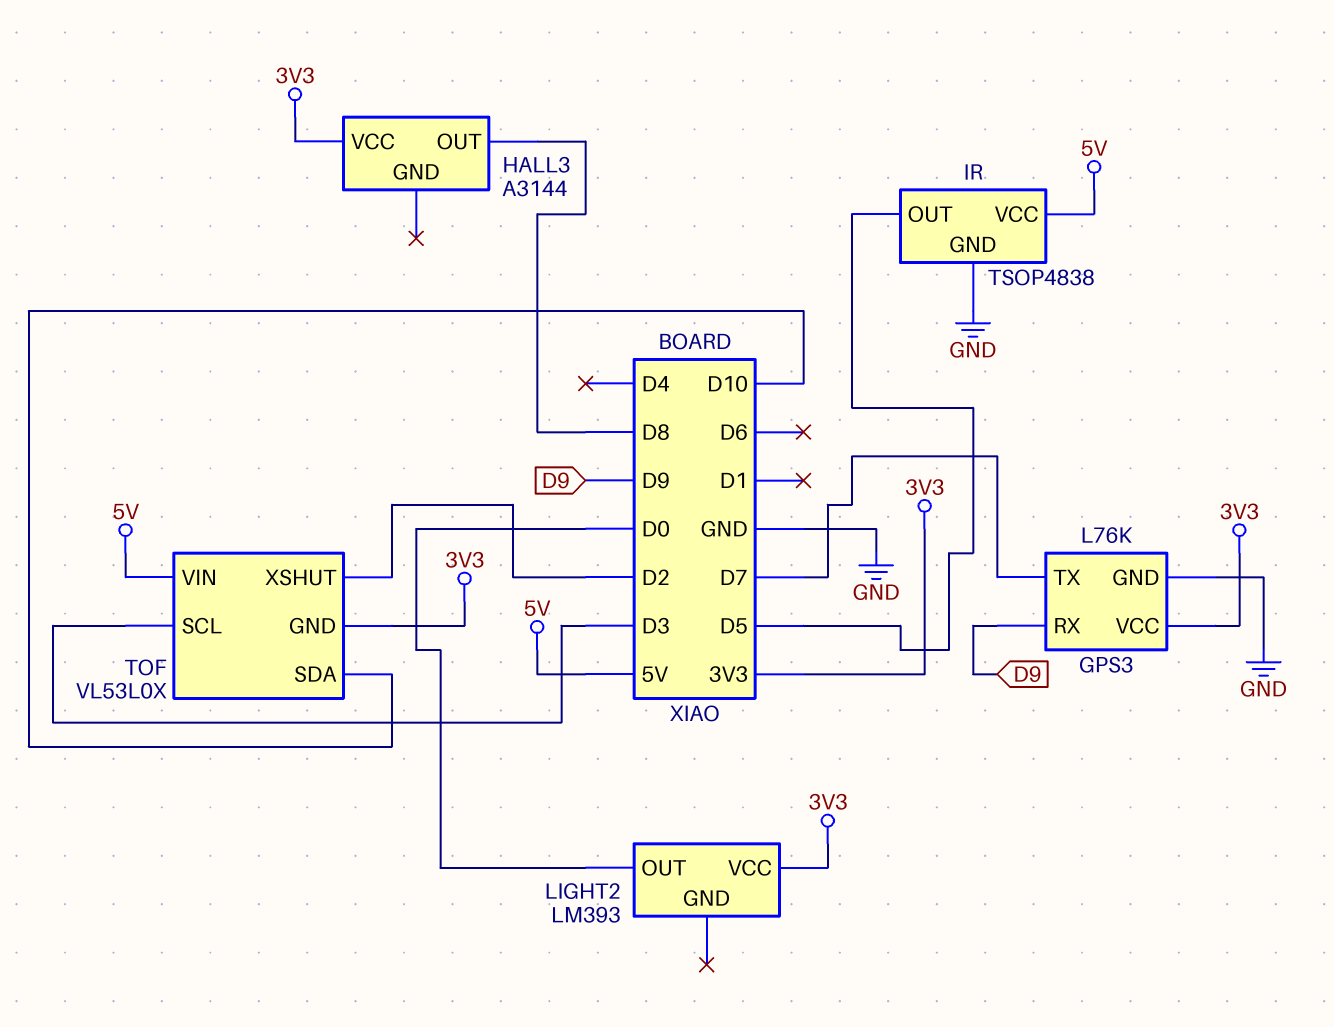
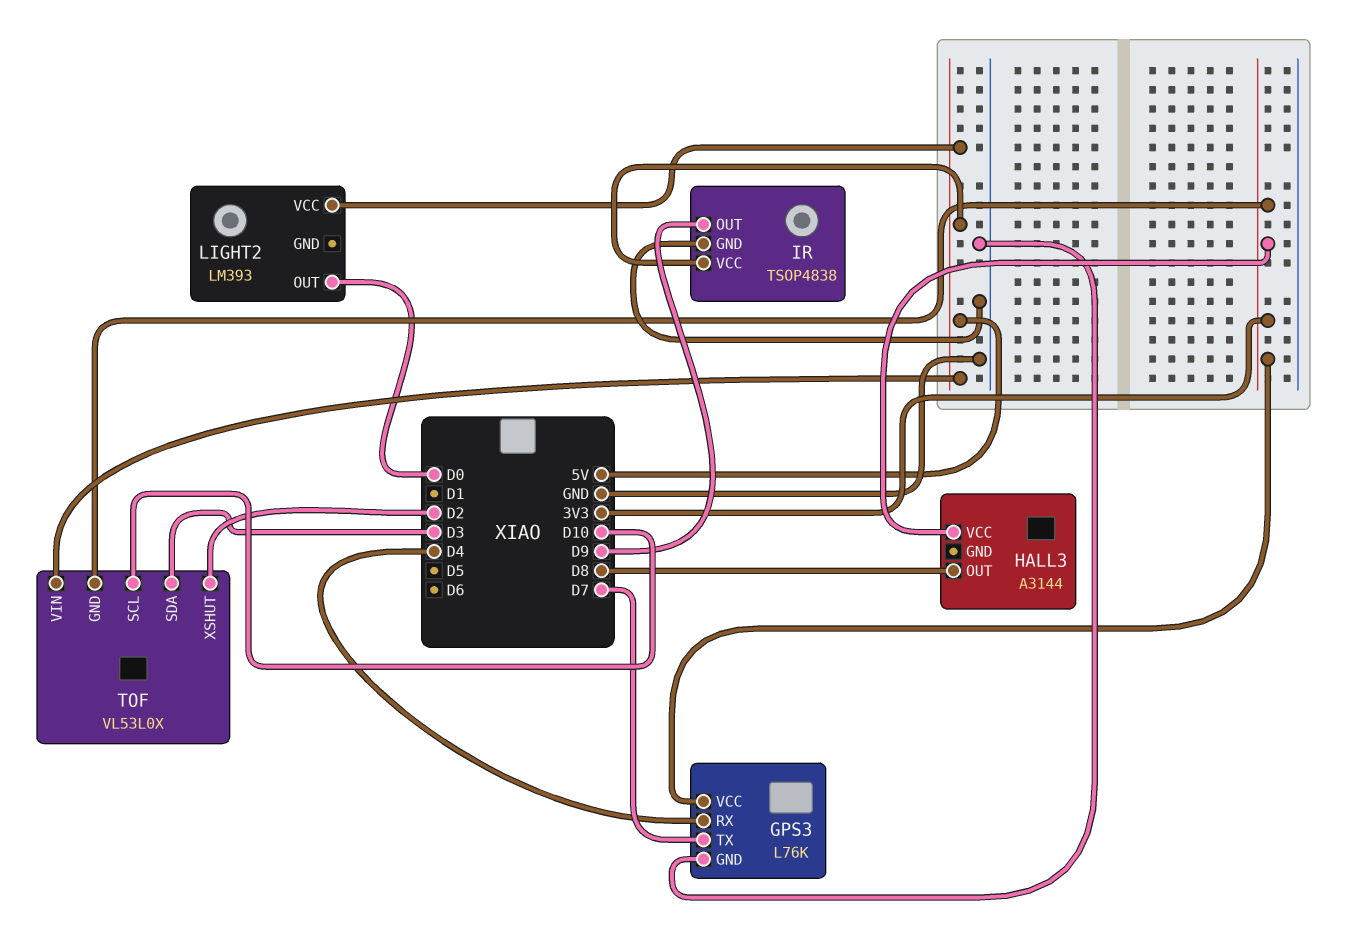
GPS3 pin RX: D9 -> D4
IR pin OUT: D5 -> D9
LIGHT2 pin VCC: 3V3 -> 5V
TOF pin SCL: D3 -> D10
TOF pin SDA: D10 -> D3

